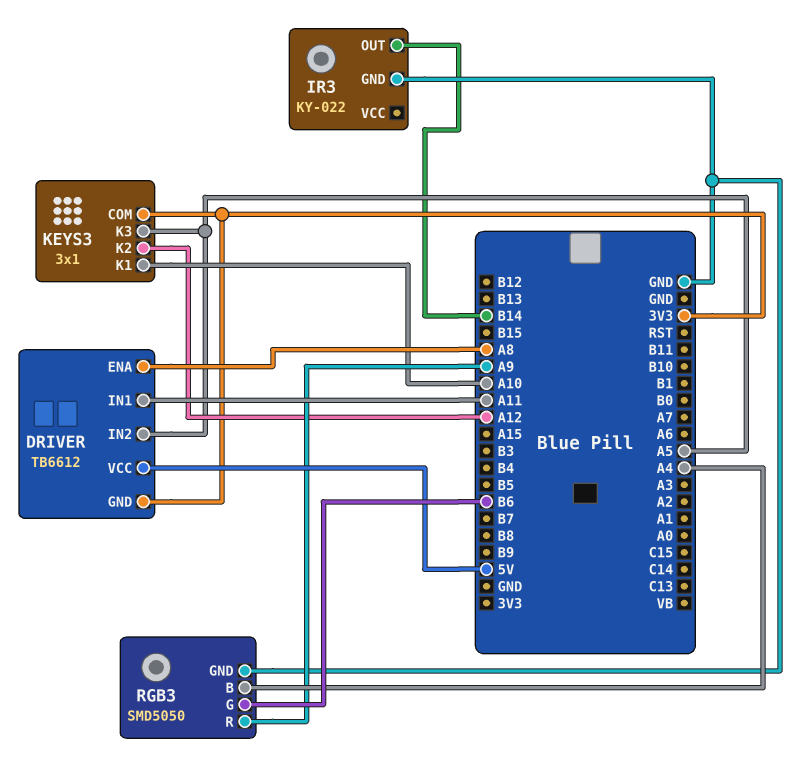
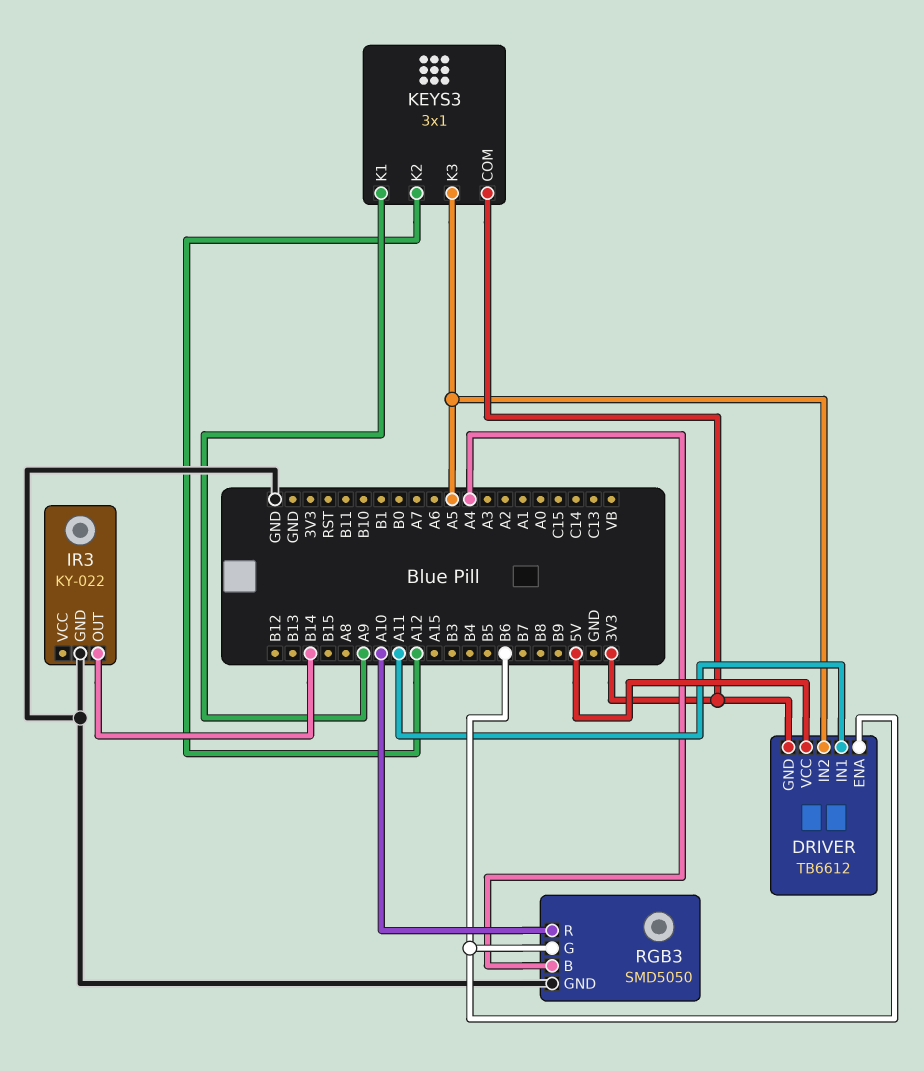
DRIVER pin ENA: A8 -> B6
KEYS3 pin K1: A10 -> A9
RGB3 pin R: A9 -> A10

